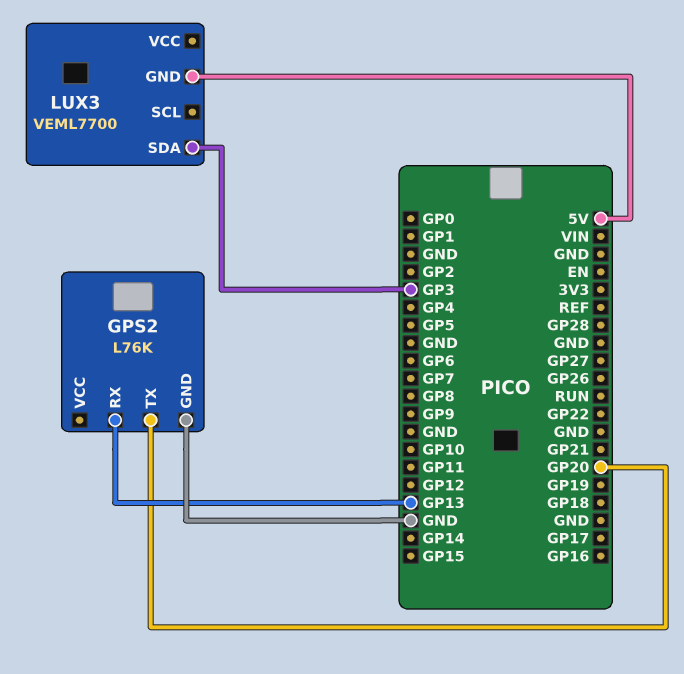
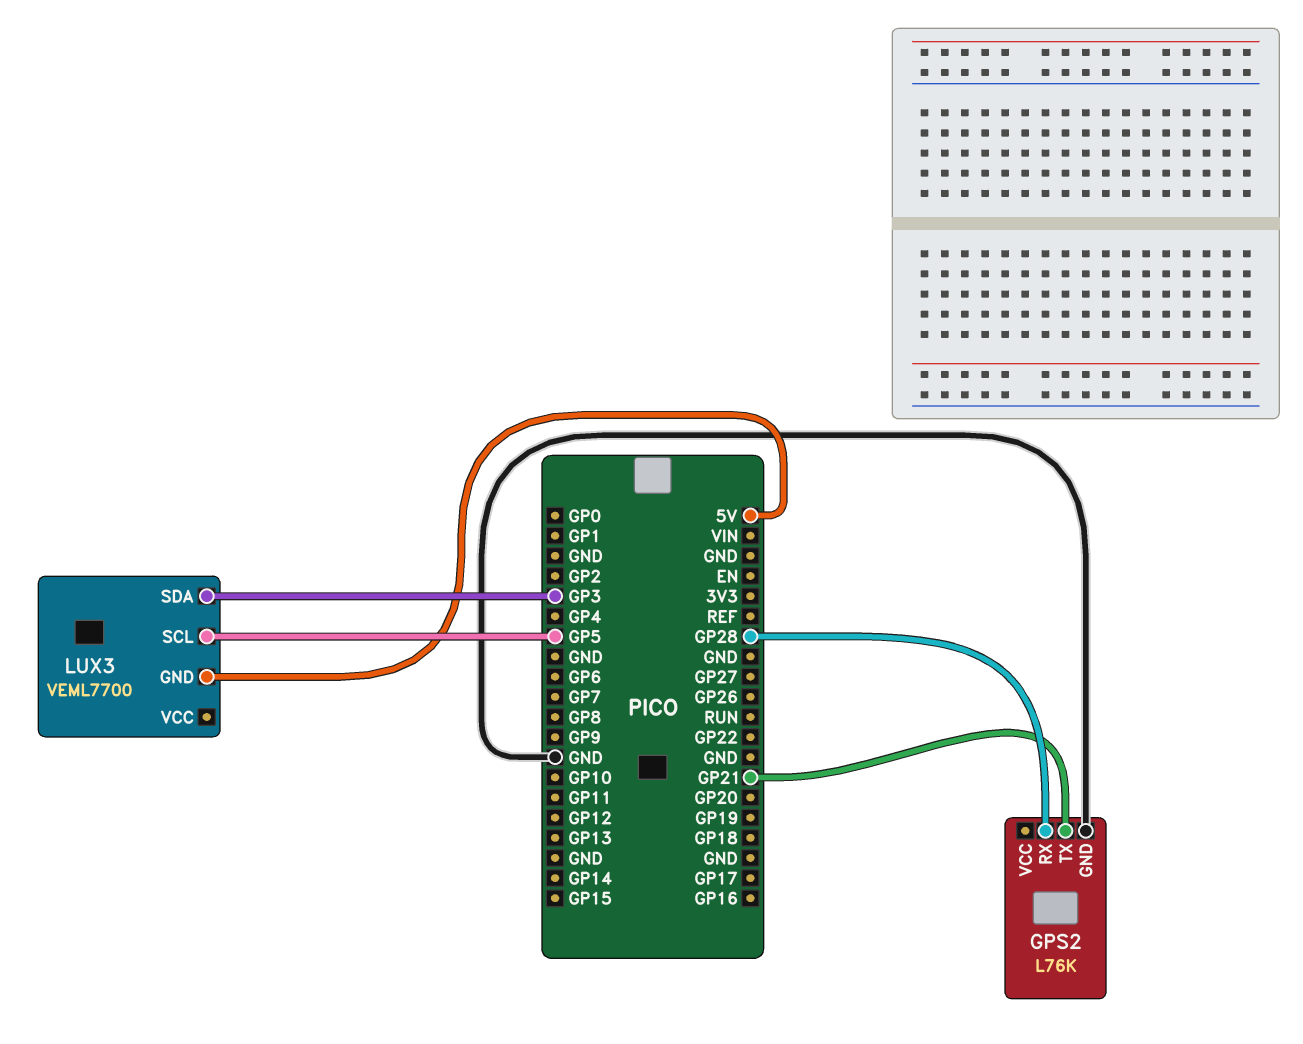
GPS2 pin RX: GP13 -> GP28
GPS2 pin TX: GP20 -> GP21
LUX3 pin SCL: none -> GP5

